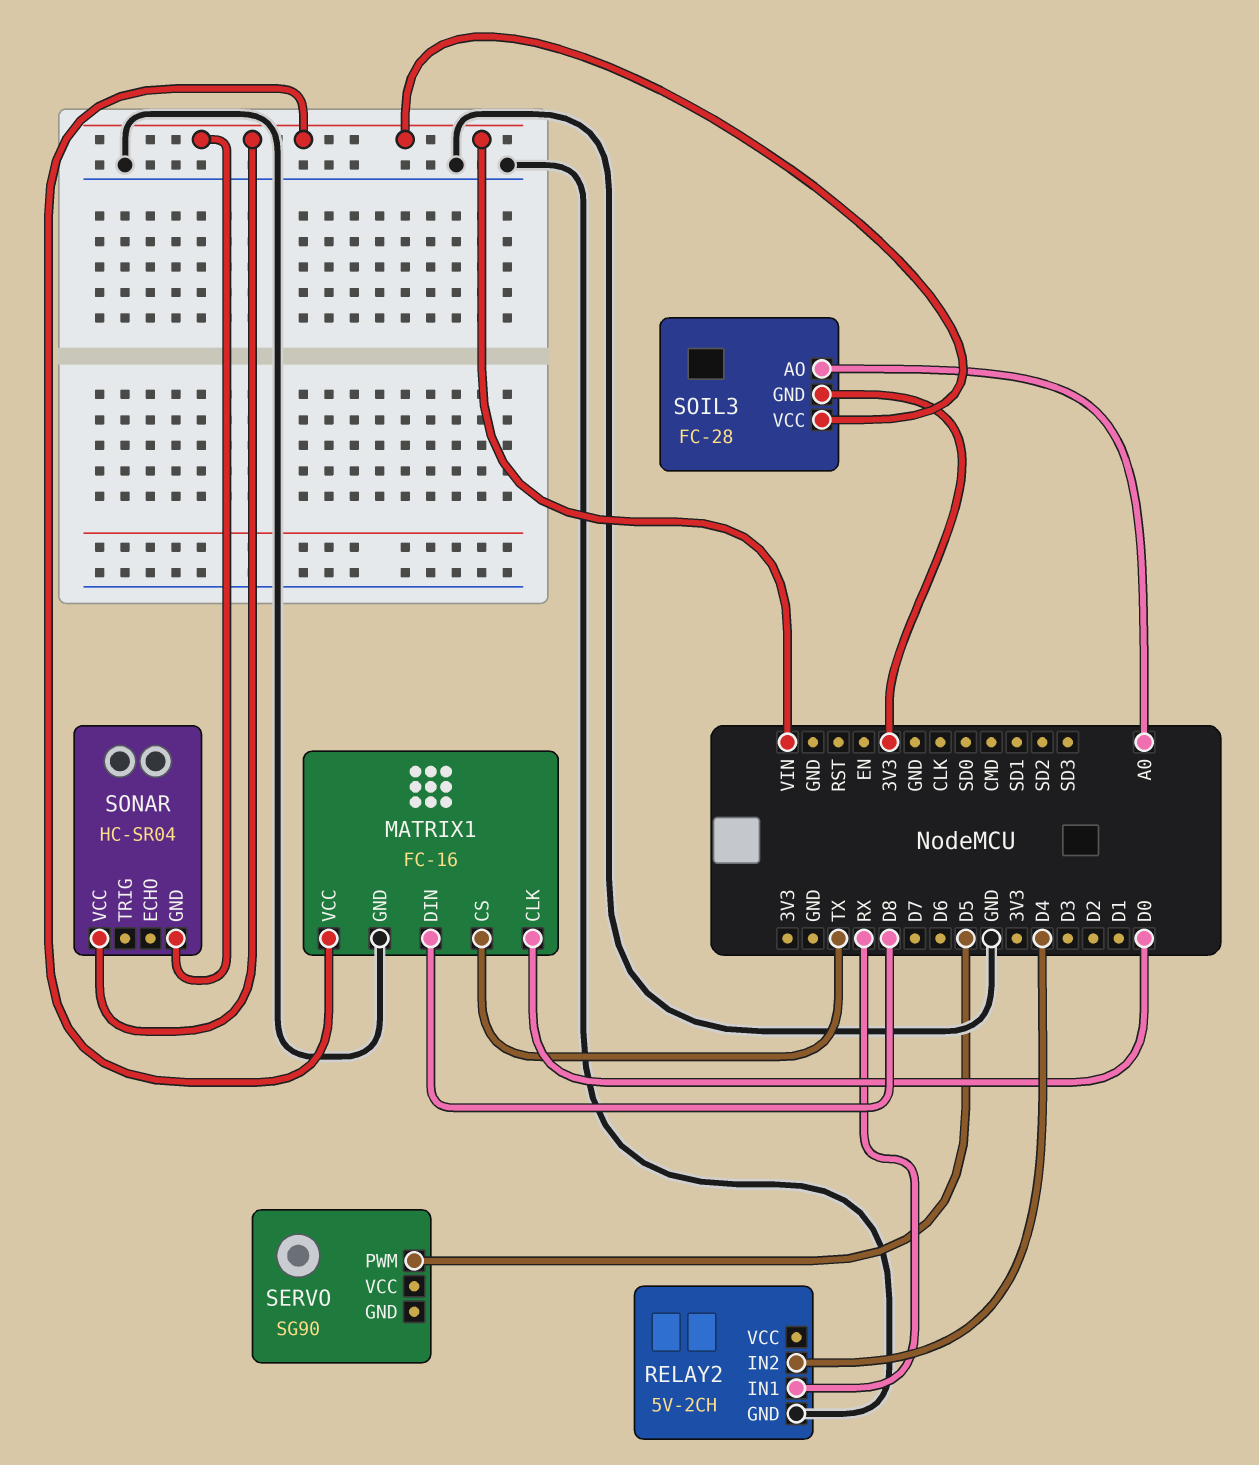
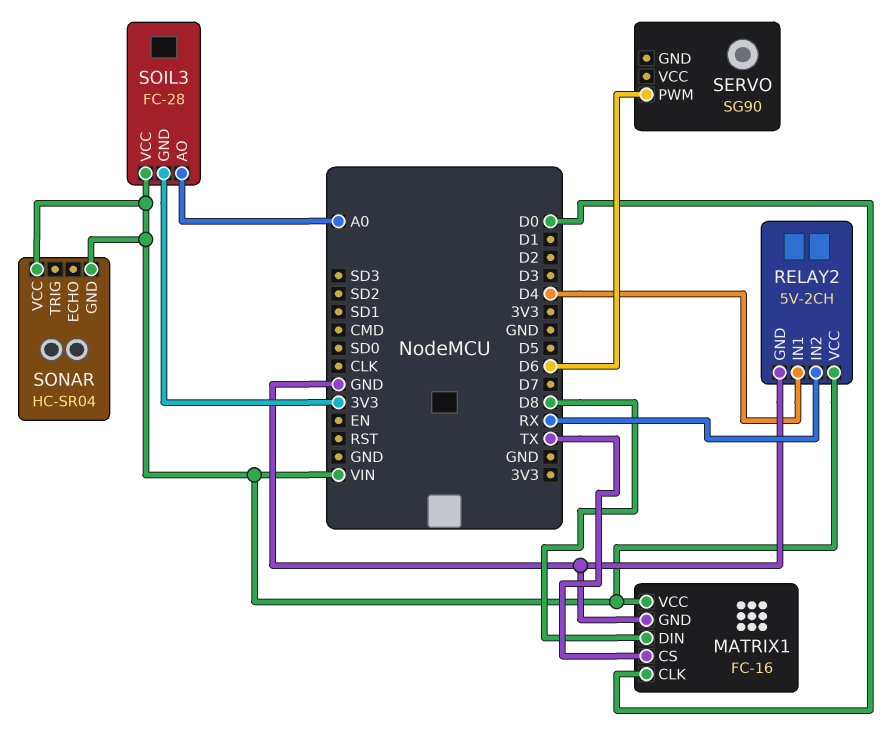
RELAY2 pin IN1: RX -> D4
RELAY2 pin IN2: D4 -> RX
RELAY2 pin VCC: none -> VIN
SERVO pin PWM: D5 -> D6

